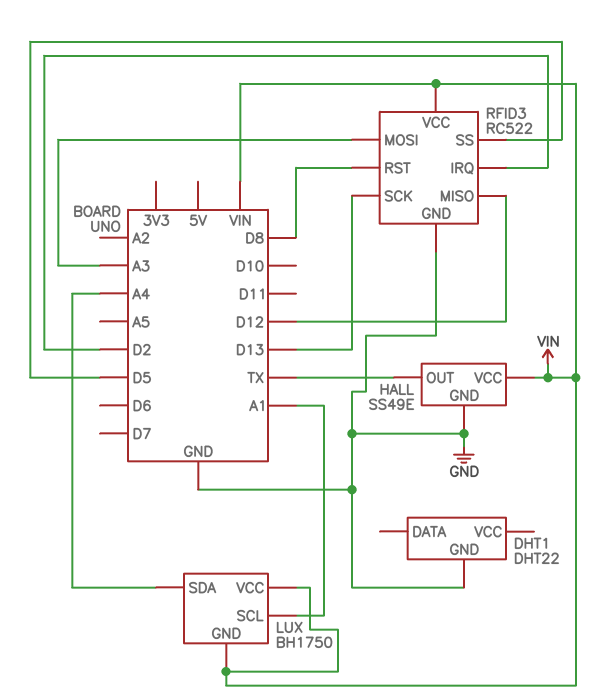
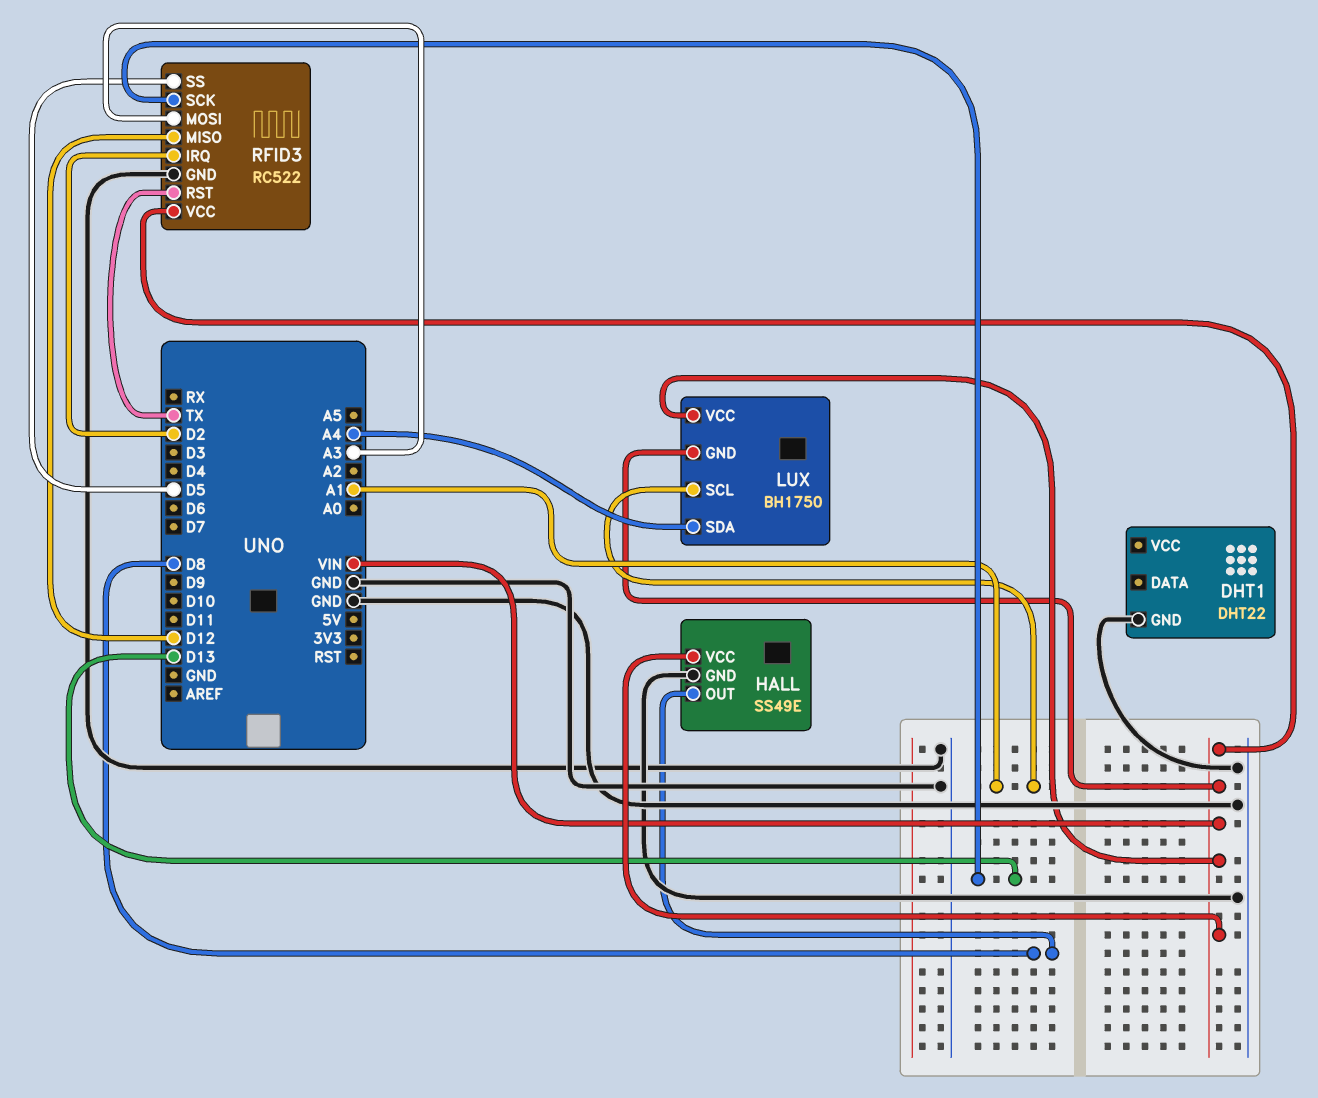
HALL pin OUT: TX -> D8
RFID3 pin RST: D8 -> TX

